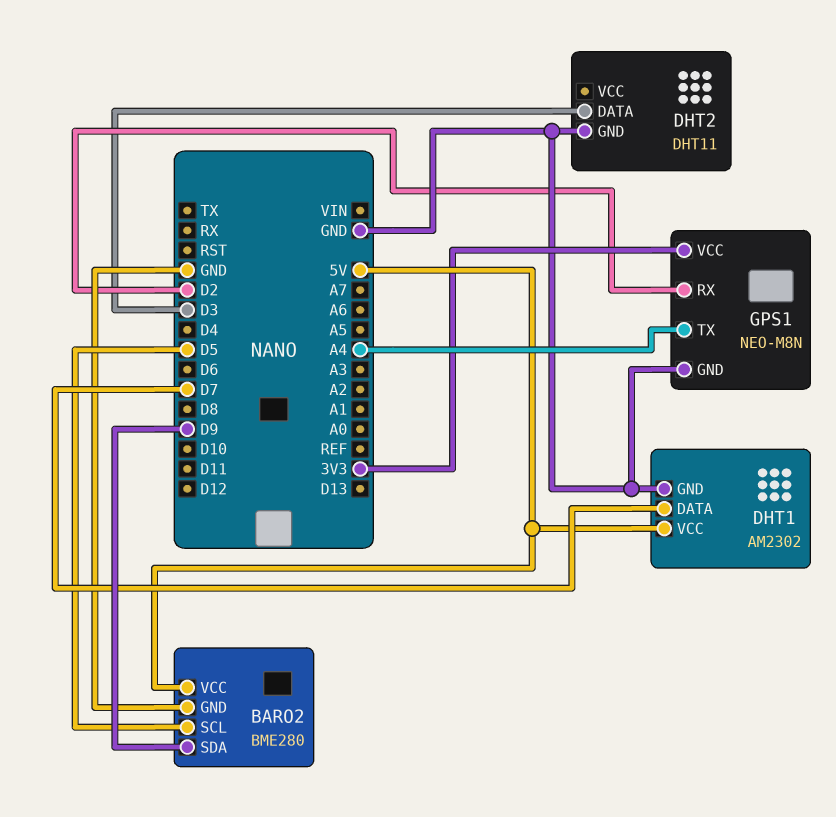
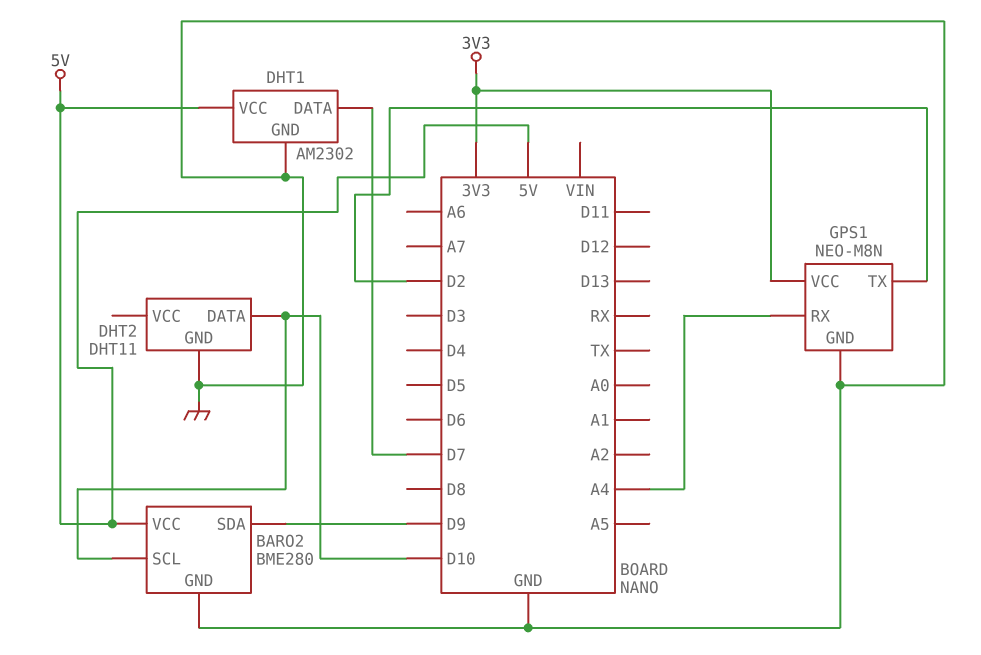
BARO2 pin SCL: D5 -> D10
DHT2 pin DATA: D3 -> D10
GPS1 pin RX: D2 -> A4
GPS1 pin TX: A4 -> D2

